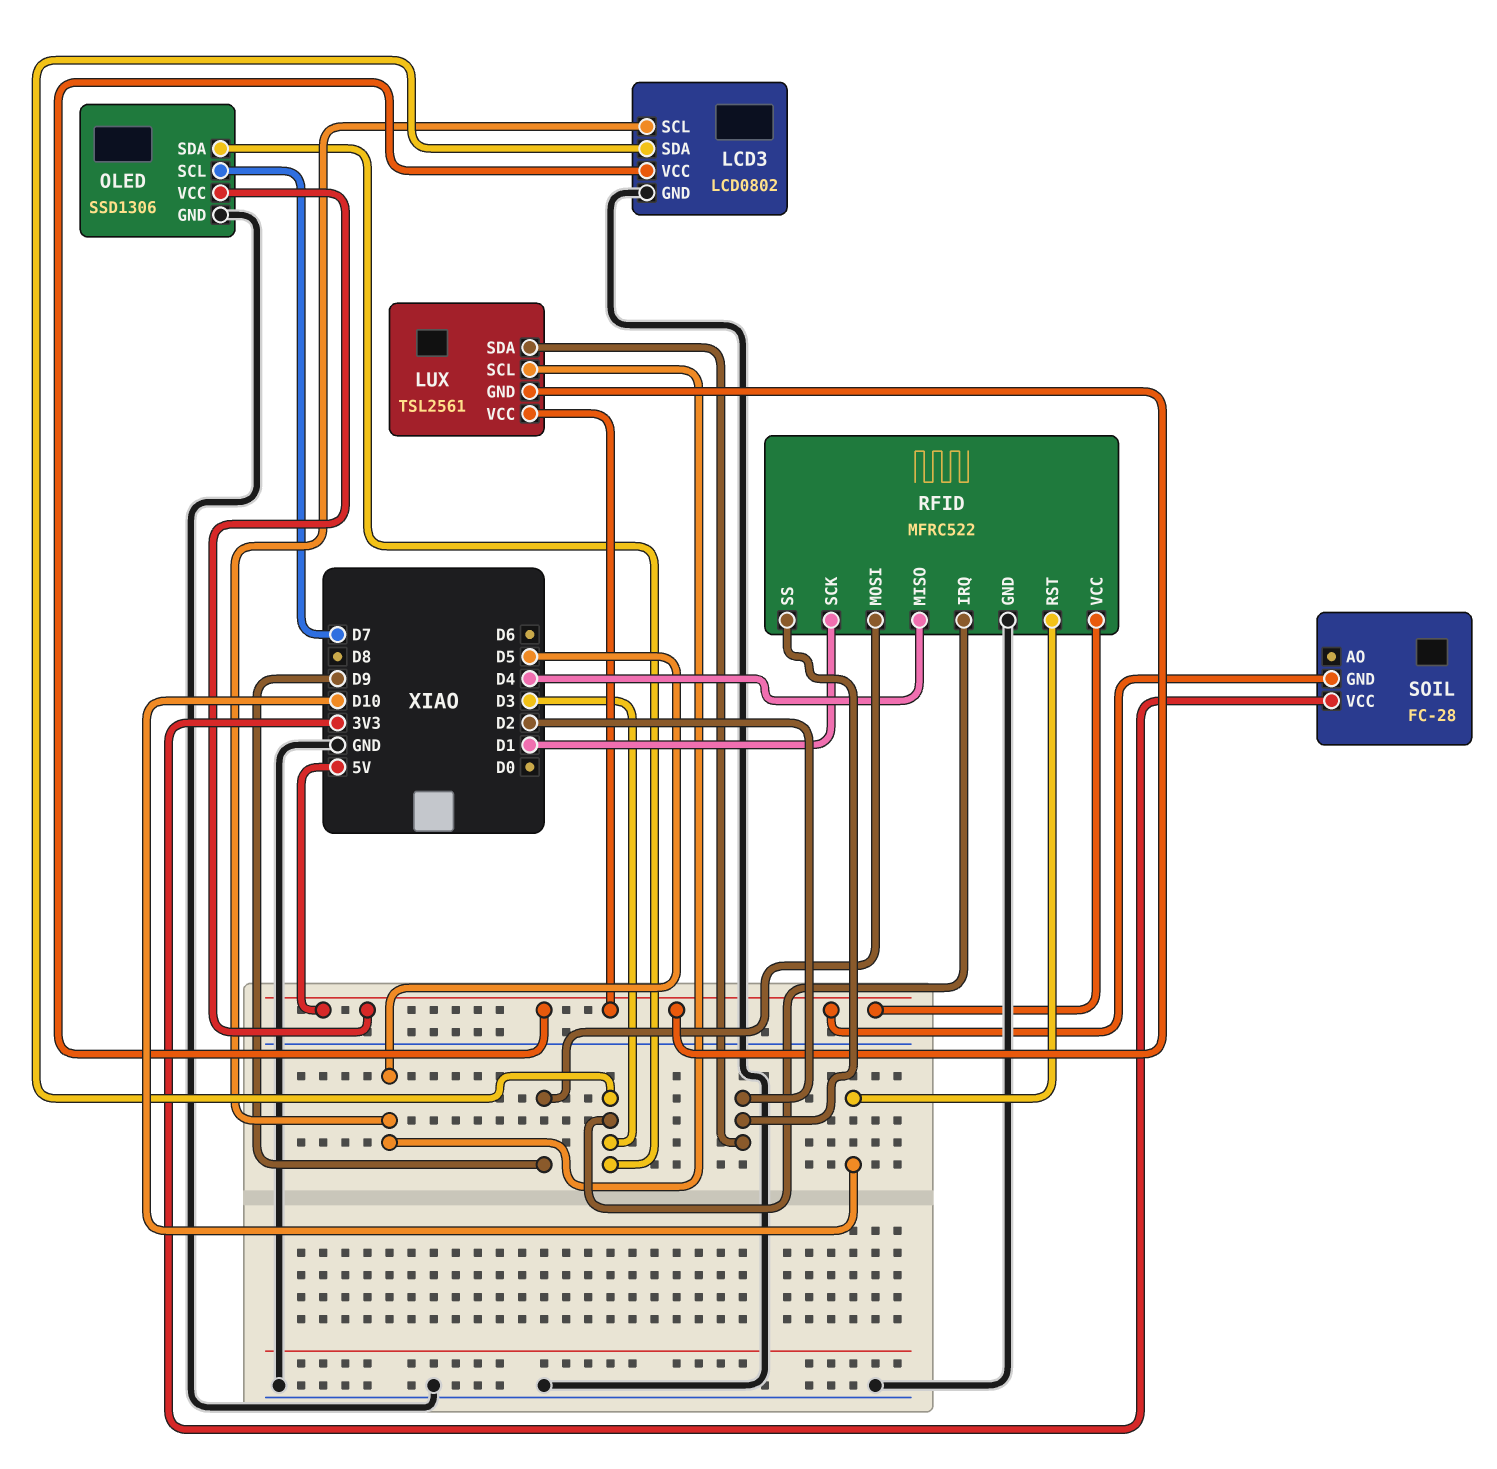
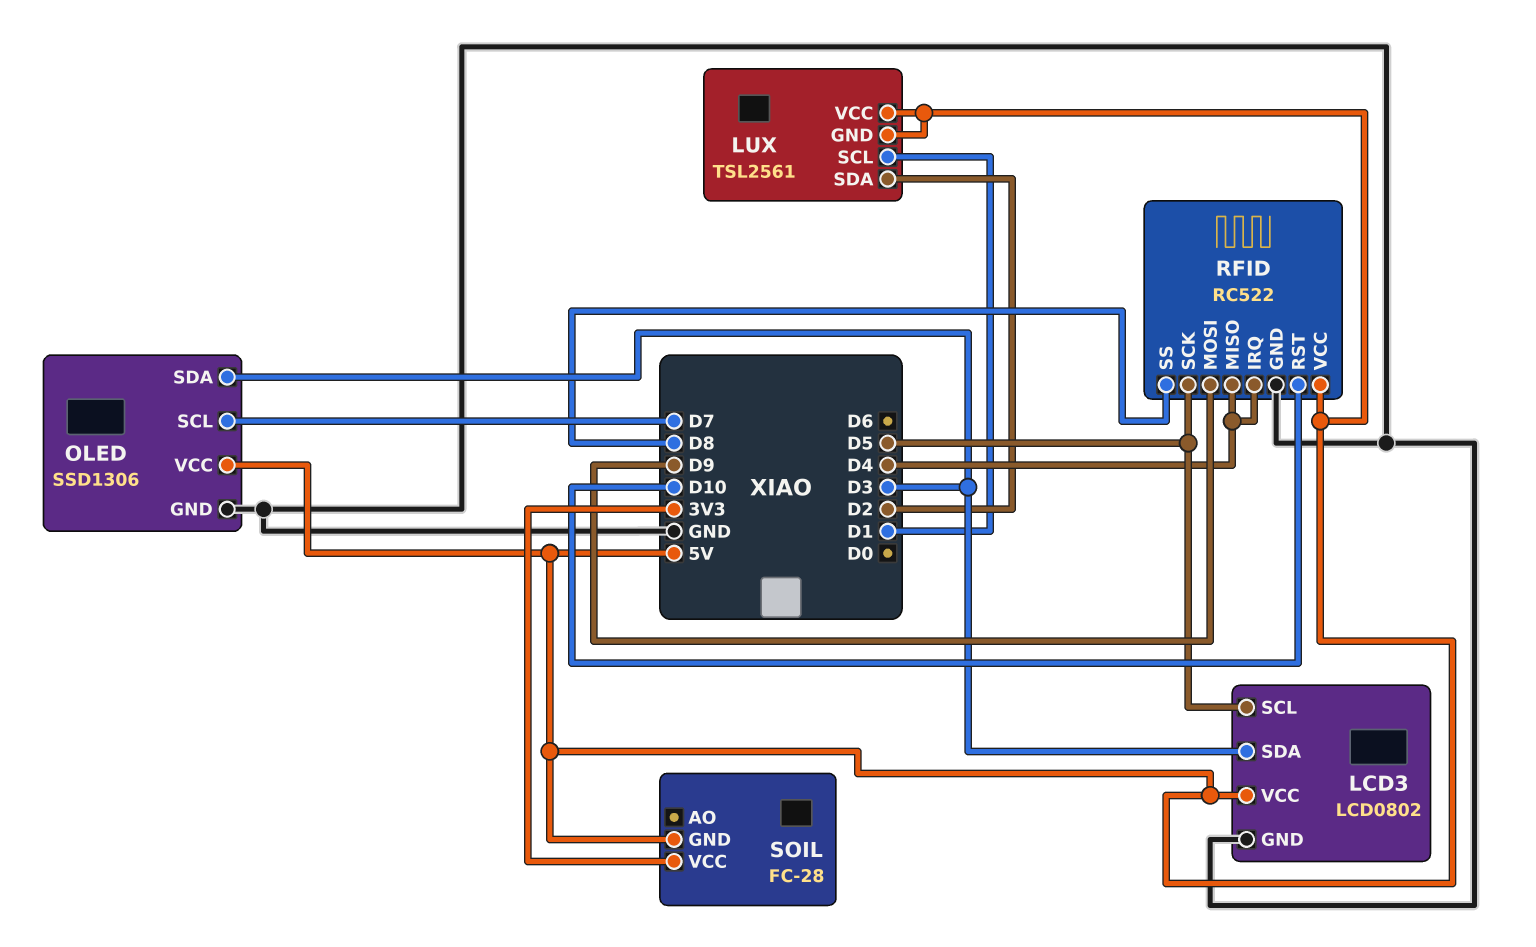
LUX pin SCL: D5 -> D1
RFID: MFRC522 -> RC522
RFID pin IRQ: D3 -> D4
RFID pin SCK: D1 -> D5
RFID pin SS: D2 -> D8

